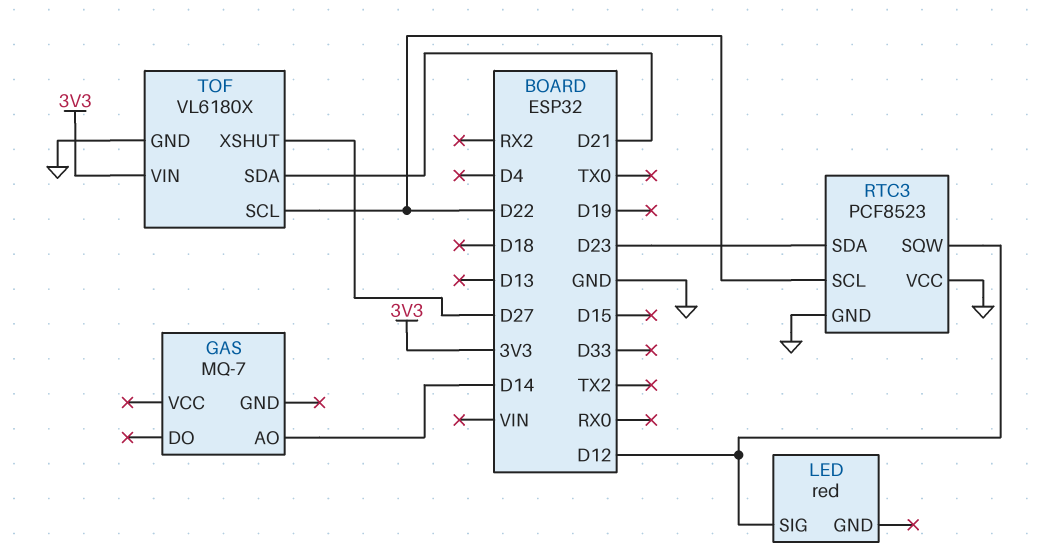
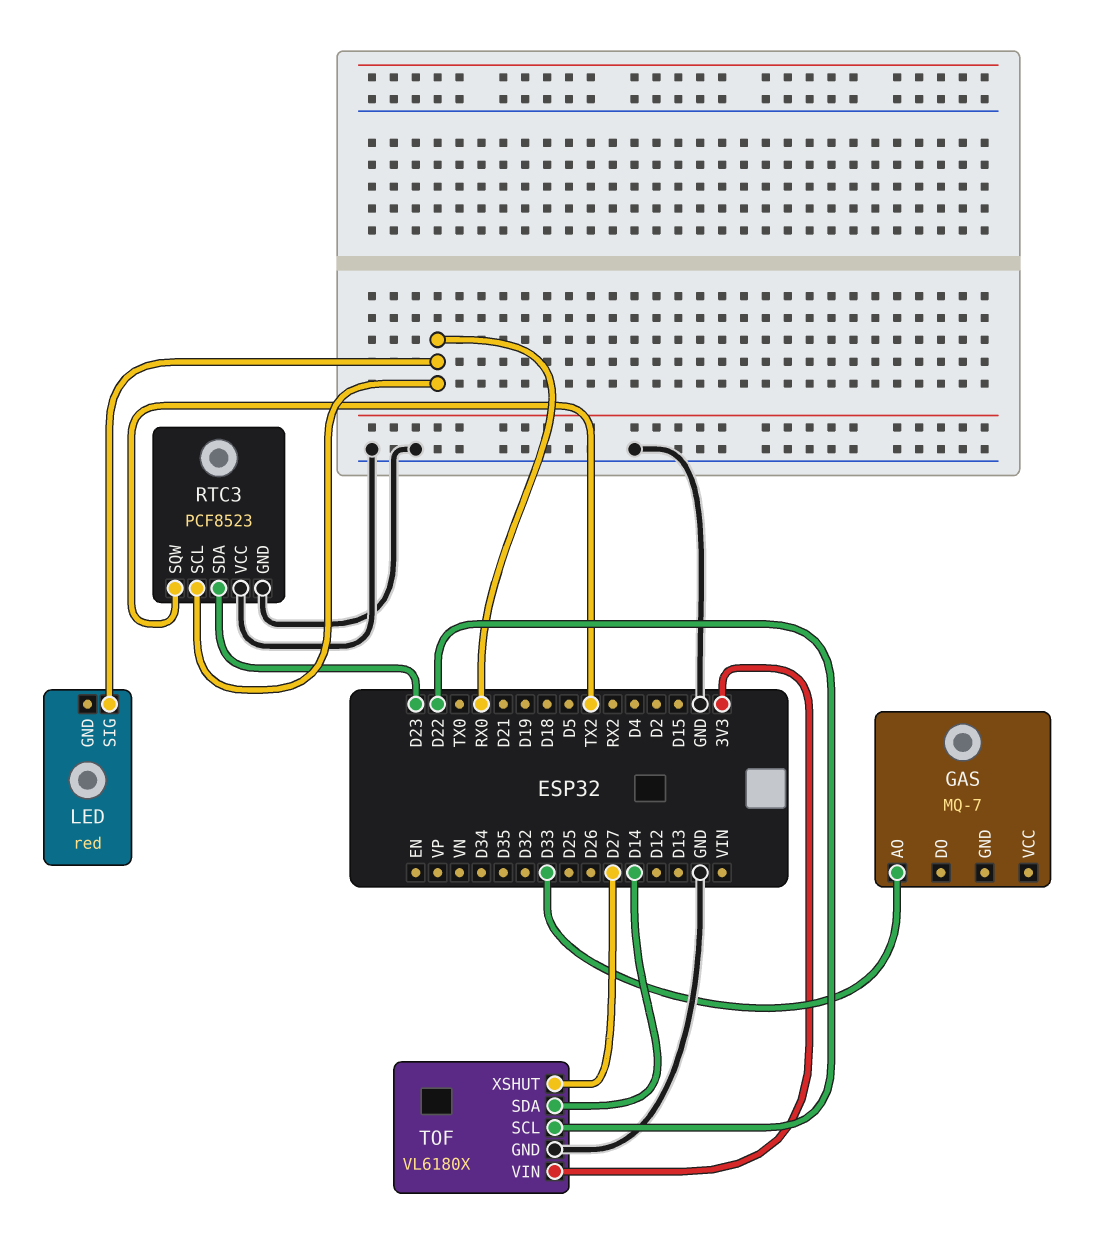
GAS pin AO: D14 -> D33
LED pin SIG: D12 -> RX0
RTC3 pin SCL: D22 -> RX0
RTC3 pin SQW: D12 -> TX2
TOF pin SDA: D21 -> D14

